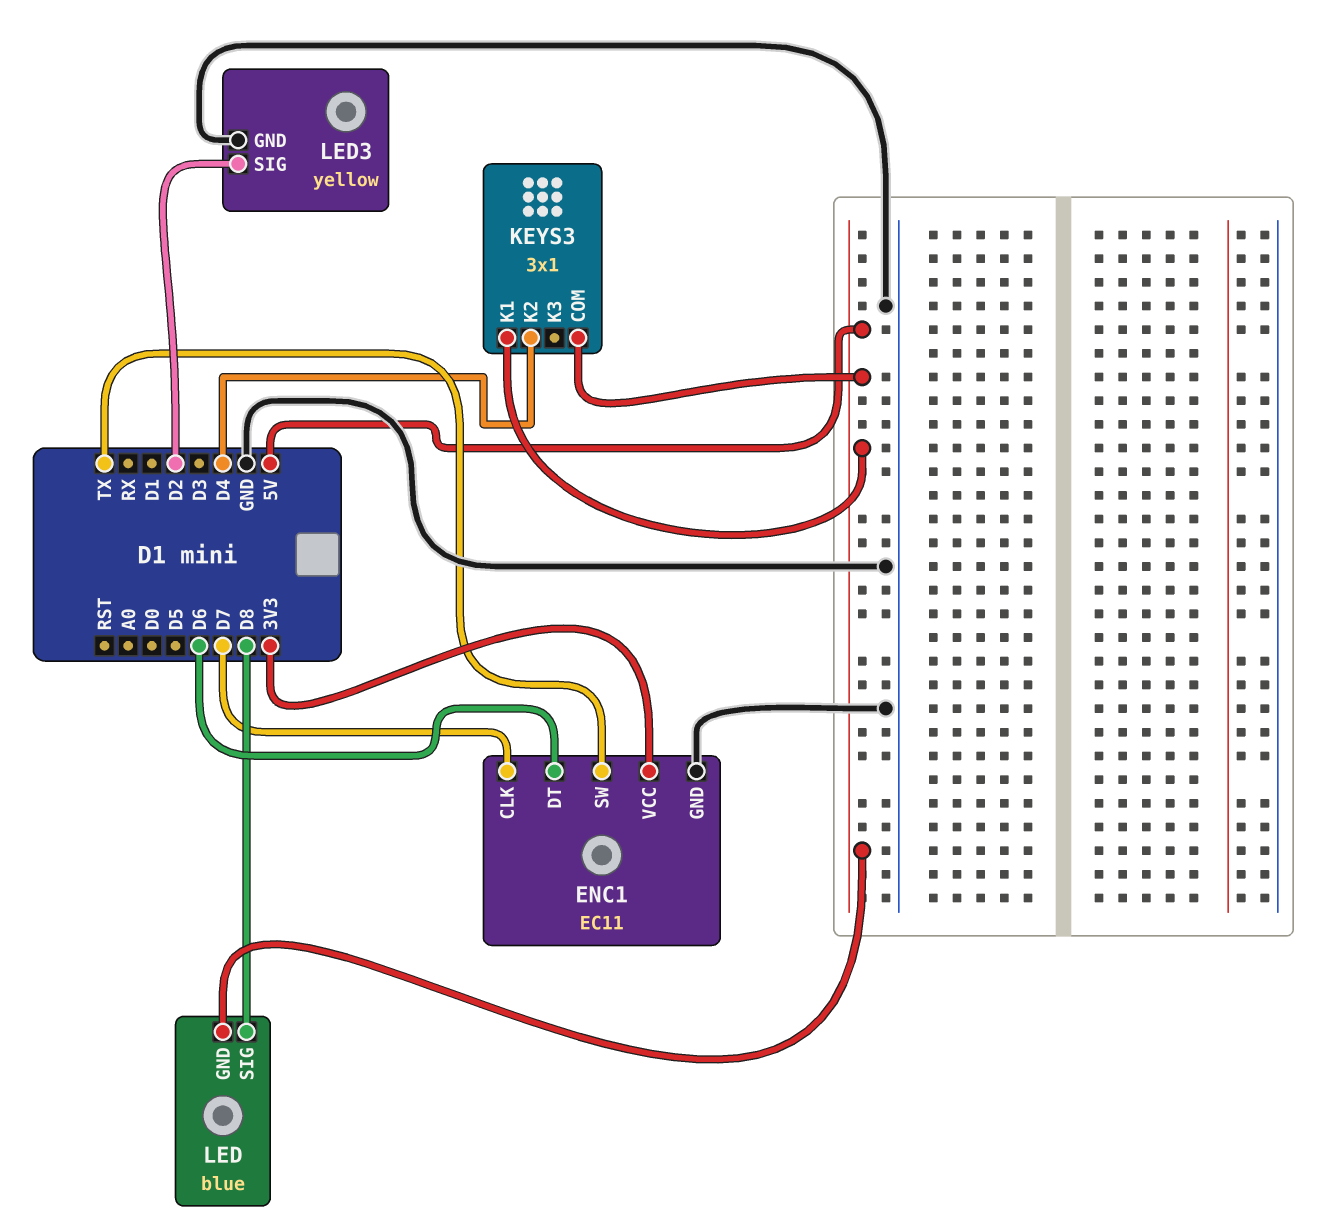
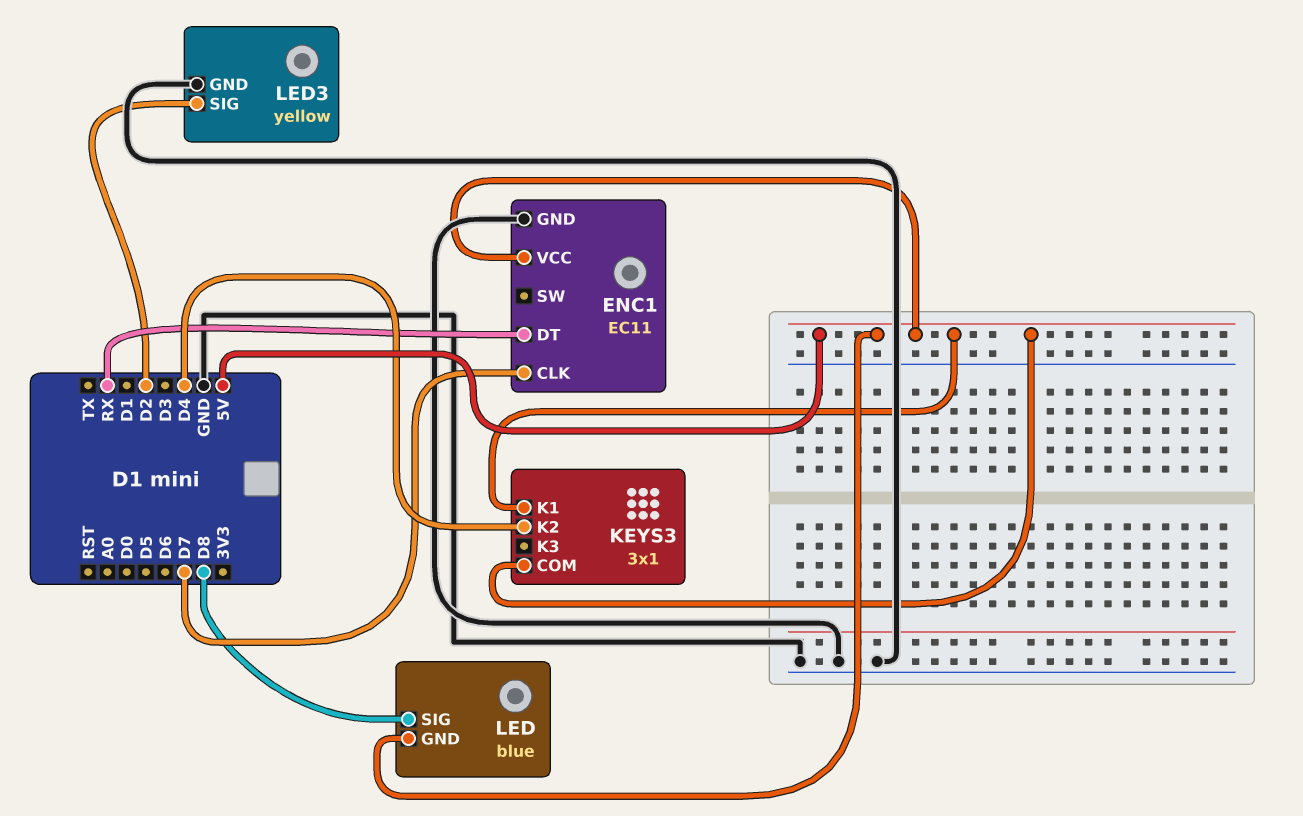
ENC1 pin DT: D6 -> RX
ENC1 pin SW: TX -> none
ENC1 pin VCC: 3V3 -> 5V

